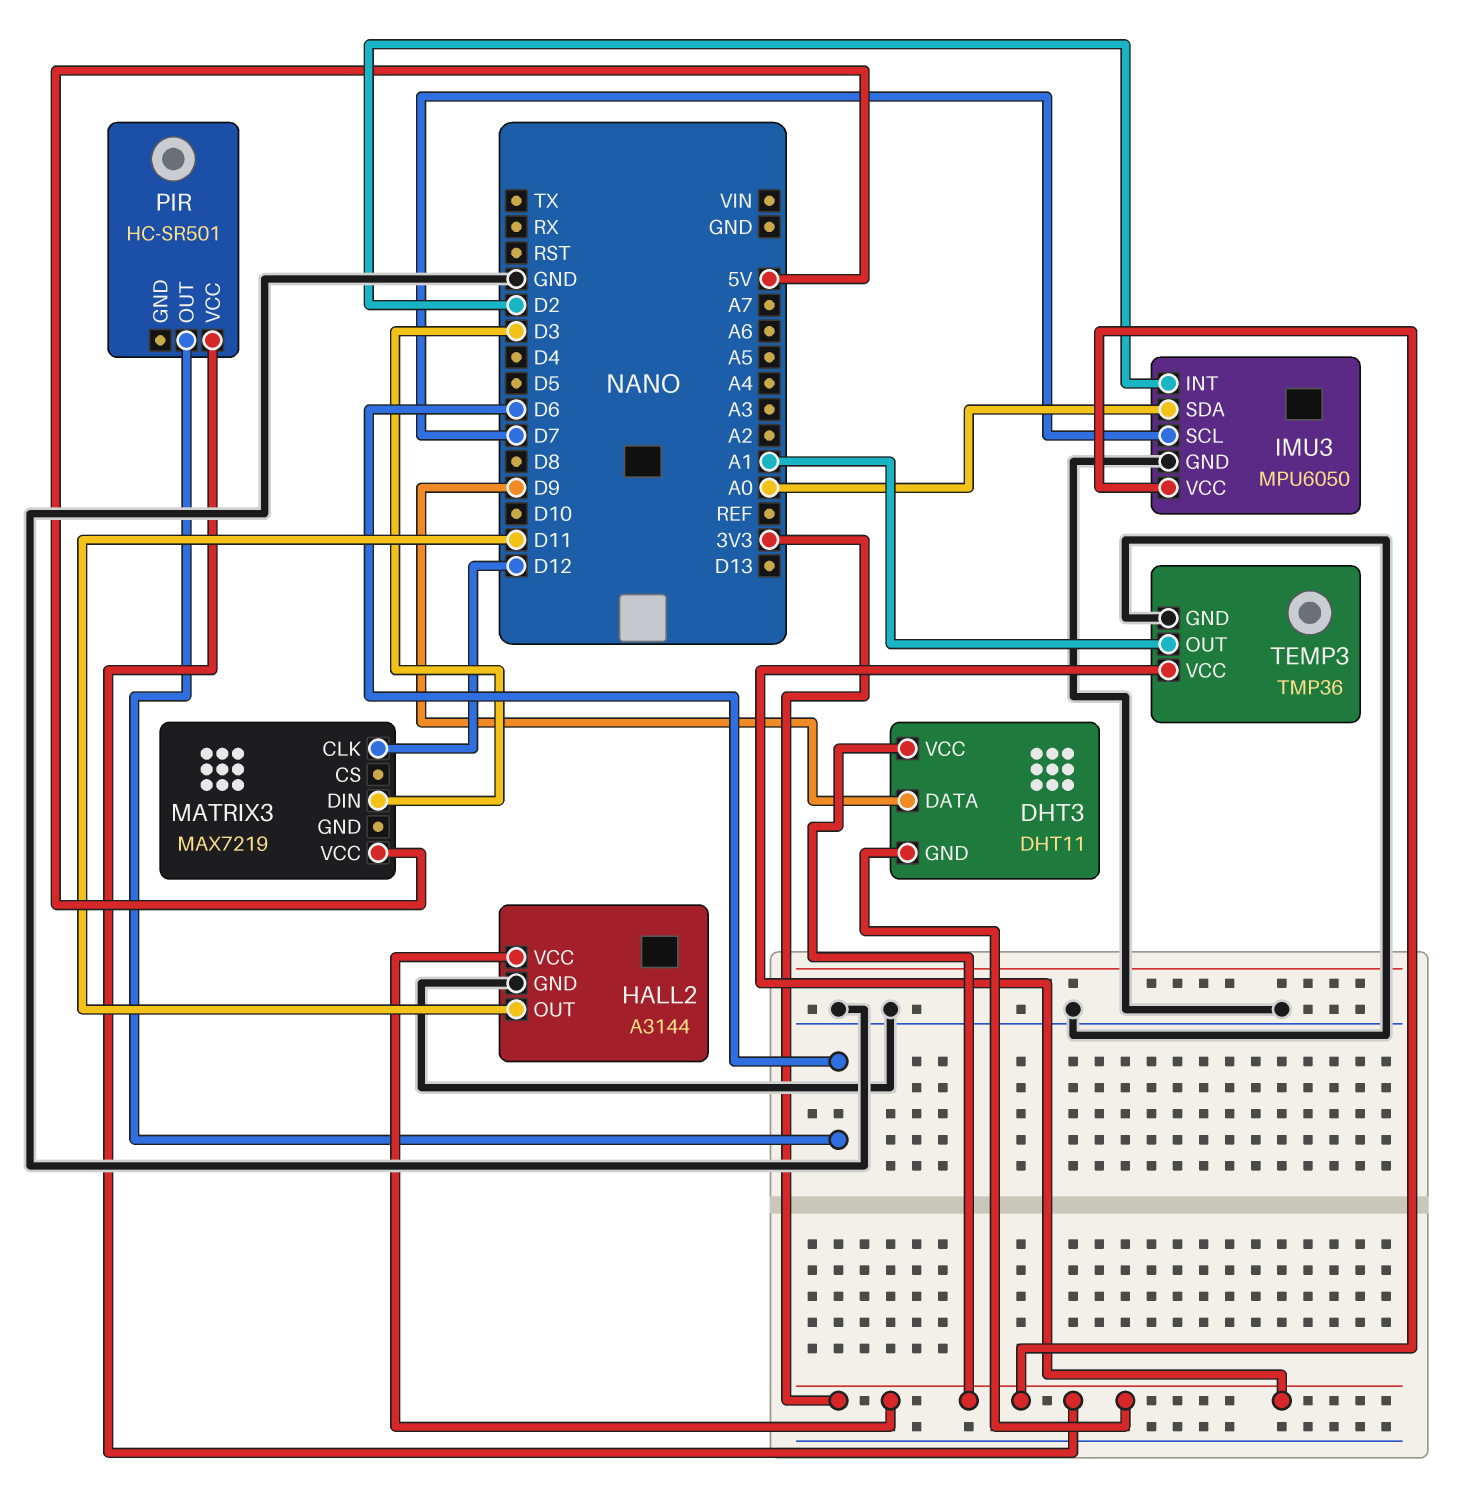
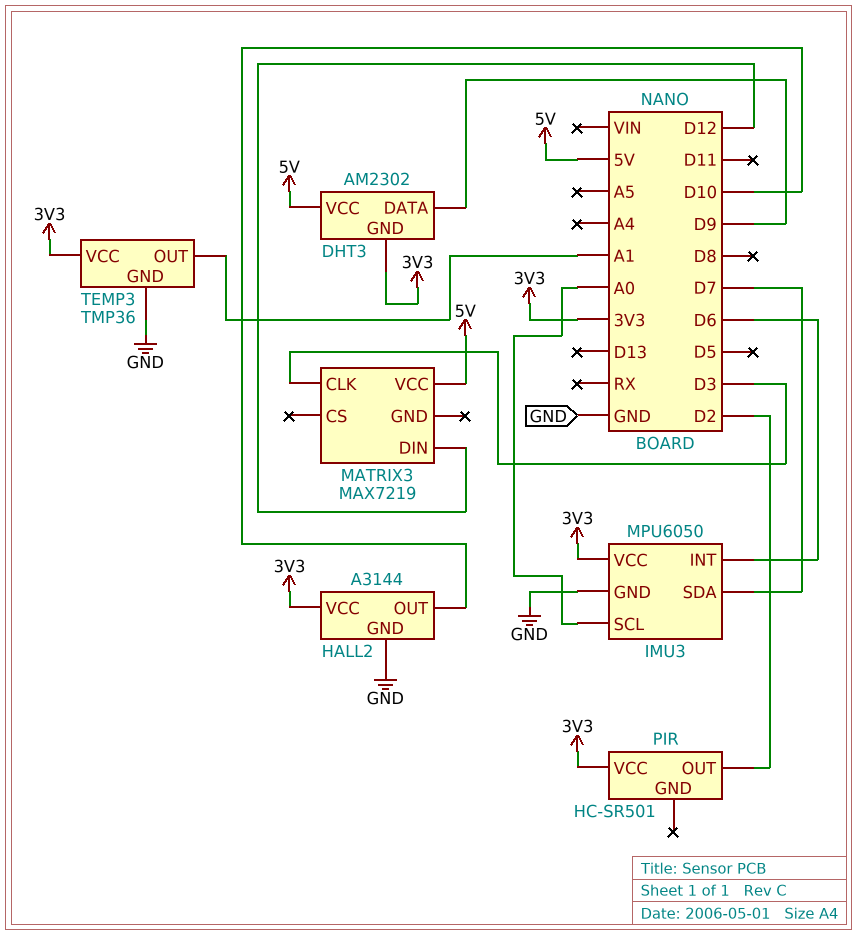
DHT3: DHT11 -> AM2302
DHT3 pin VCC: 3V3 -> 5V
HALL2 pin OUT: D11 -> D10
IMU3 pin INT: D2 -> D6
IMU3 pin SCL: D7 -> A0
IMU3 pin SDA: A0 -> D7
MATRIX3 pin CLK: D12 -> D3
MATRIX3 pin DIN: D3 -> D12
PIR pin OUT: D6 -> D2

